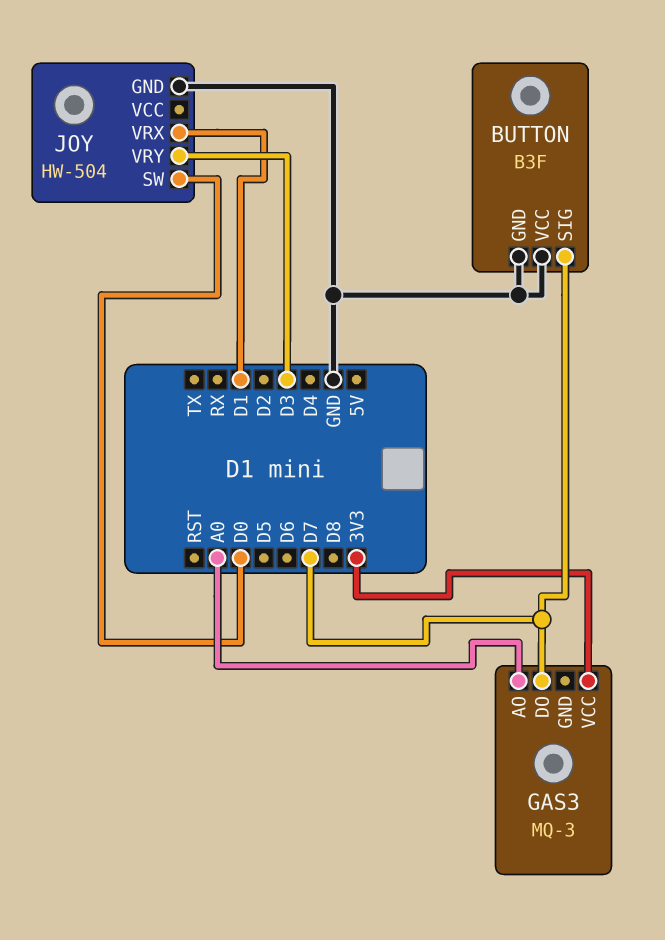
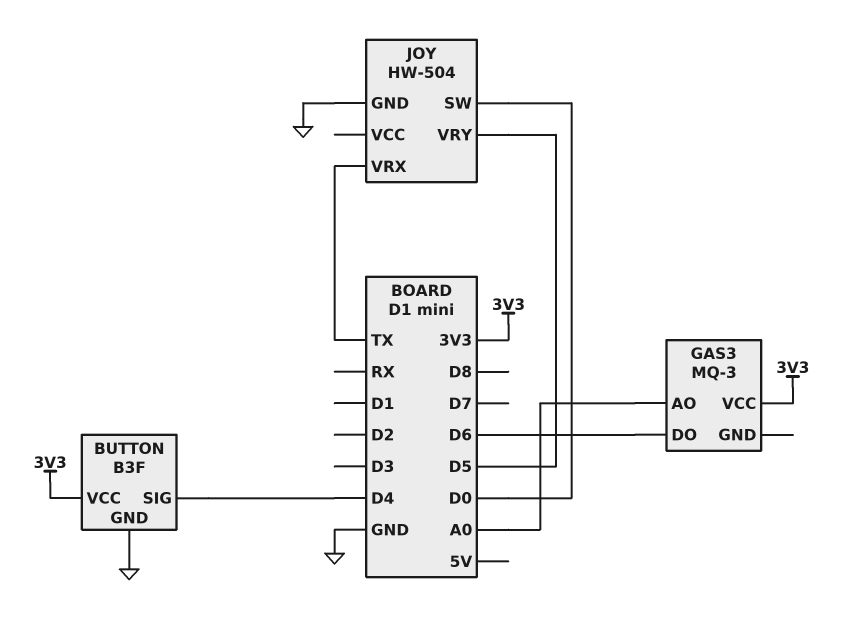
BUTTON pin SIG: D7 -> D4
BUTTON pin VCC: GND -> 3V3
GAS3 pin DO: D7 -> D6
JOY pin VRX: D1 -> TX
JOY pin VRY: D3 -> D5

